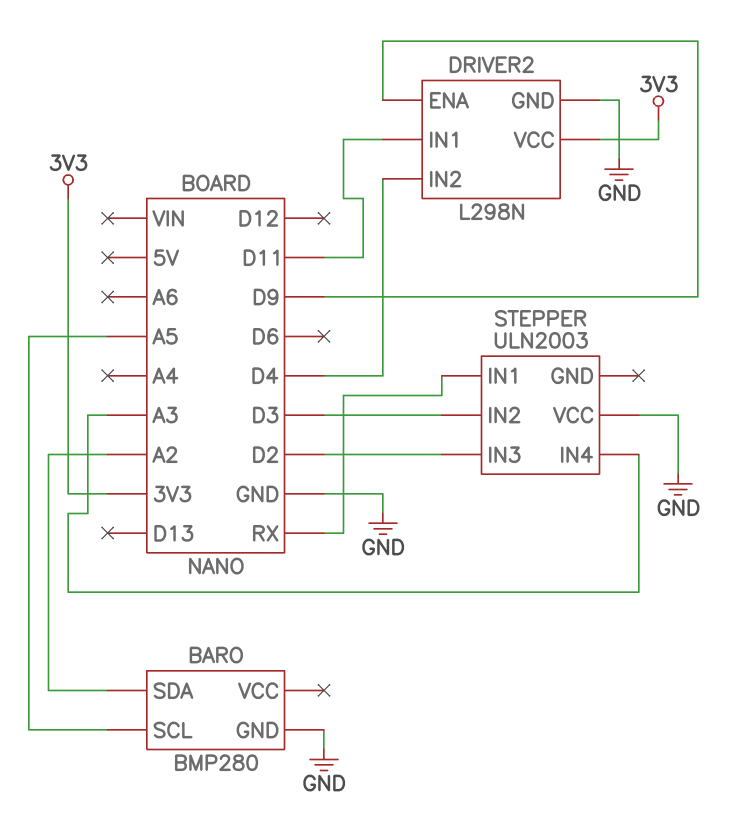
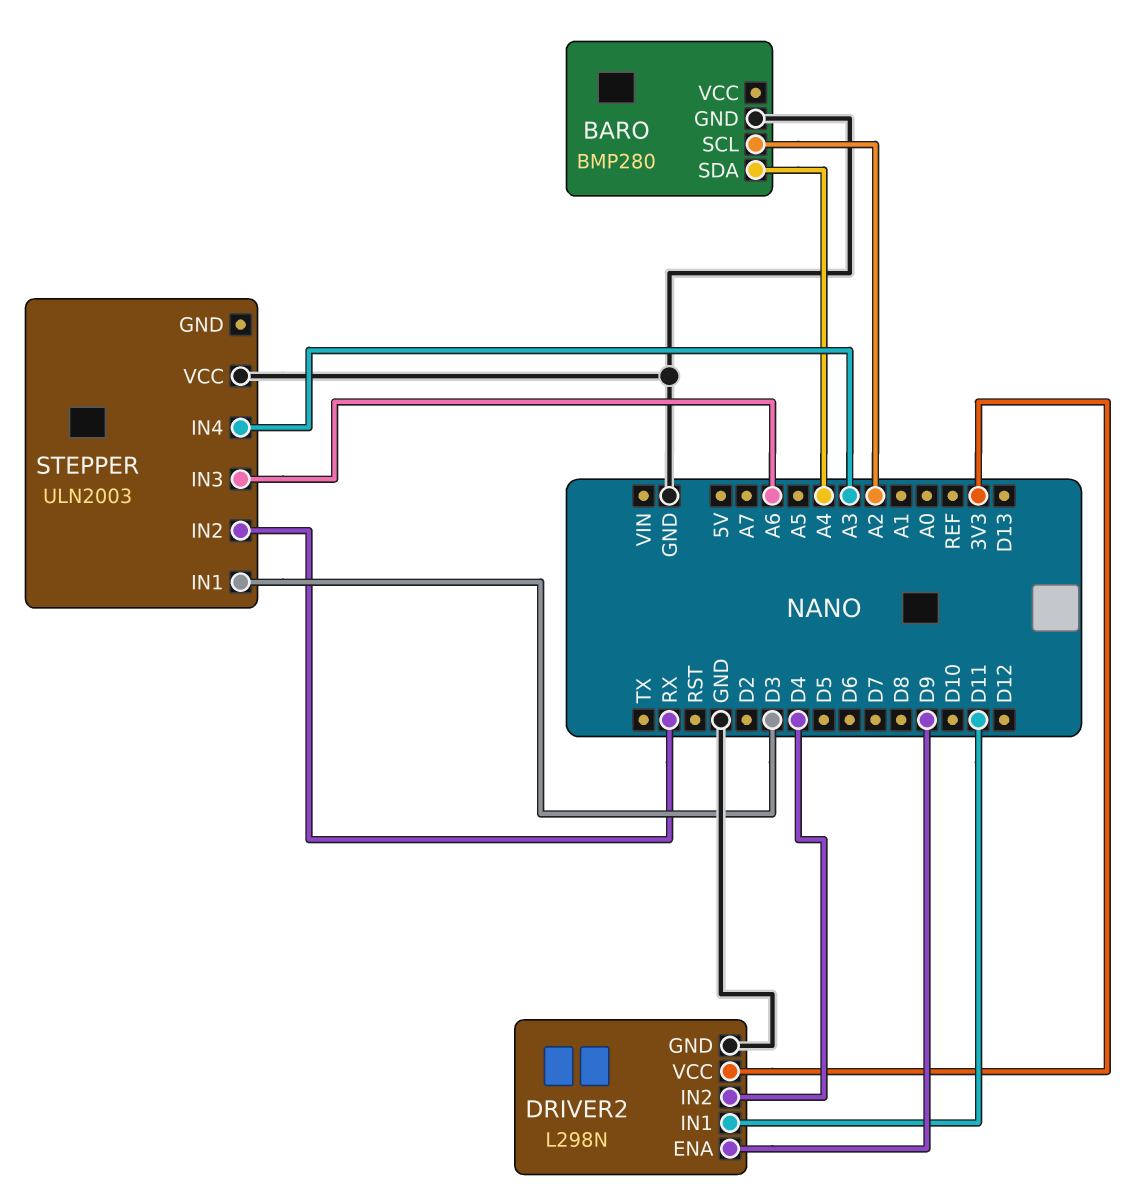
BARO pin SCL: A5 -> A2
BARO pin SDA: A2 -> A4
STEPPER pin IN1: RX -> D3
STEPPER pin IN2: D3 -> RX
STEPPER pin IN3: D2 -> A6

